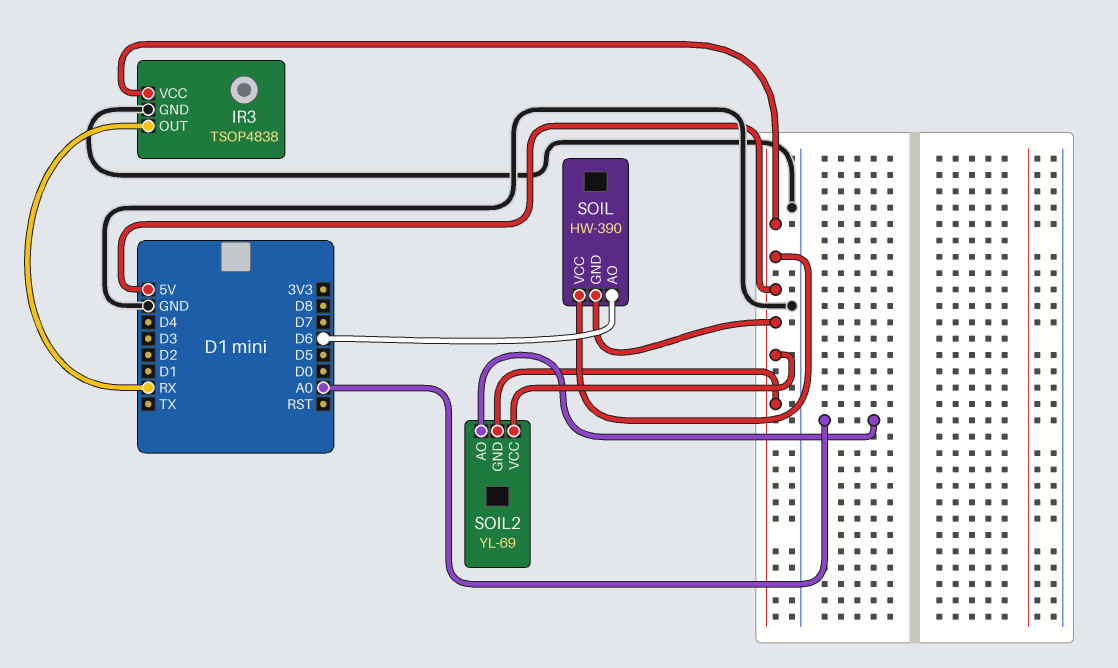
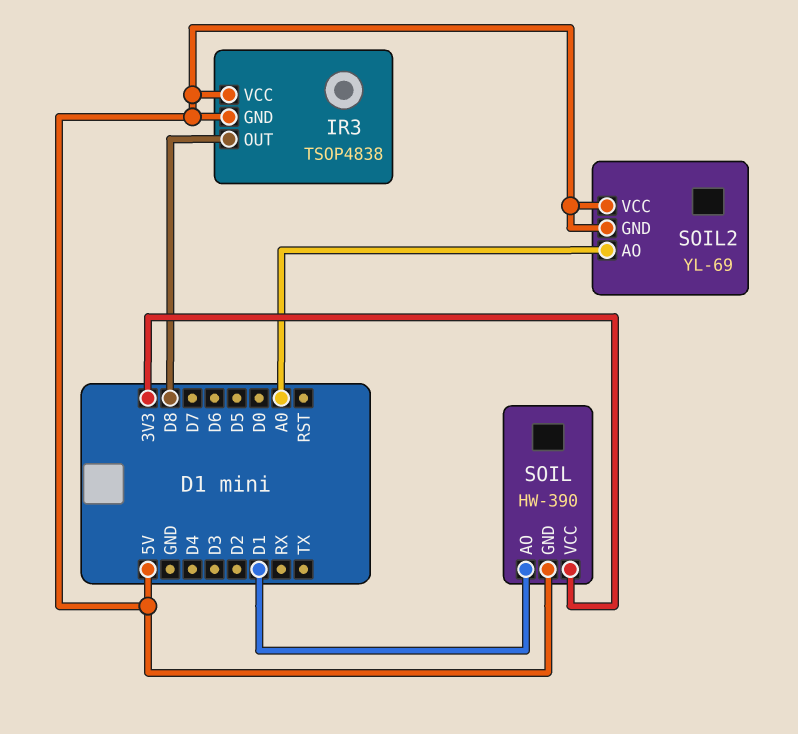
IR3 pin GND: GND -> 5V
IR3 pin OUT: RX -> D8
SOIL pin AO: D6 -> D1
SOIL pin VCC: 5V -> 3V3

